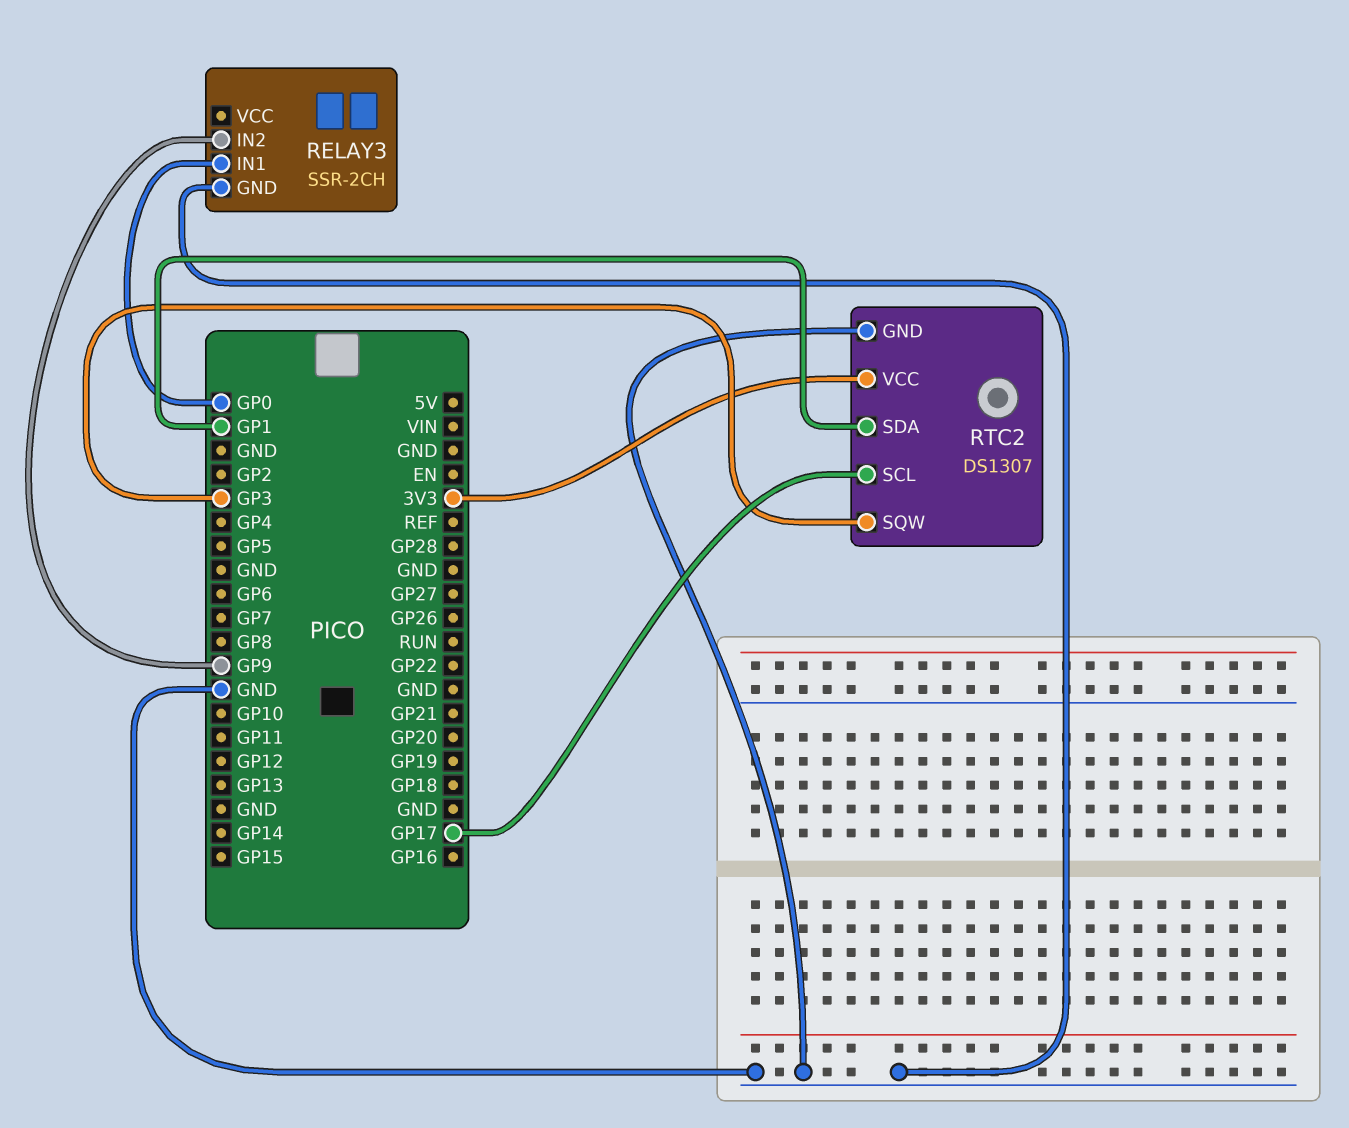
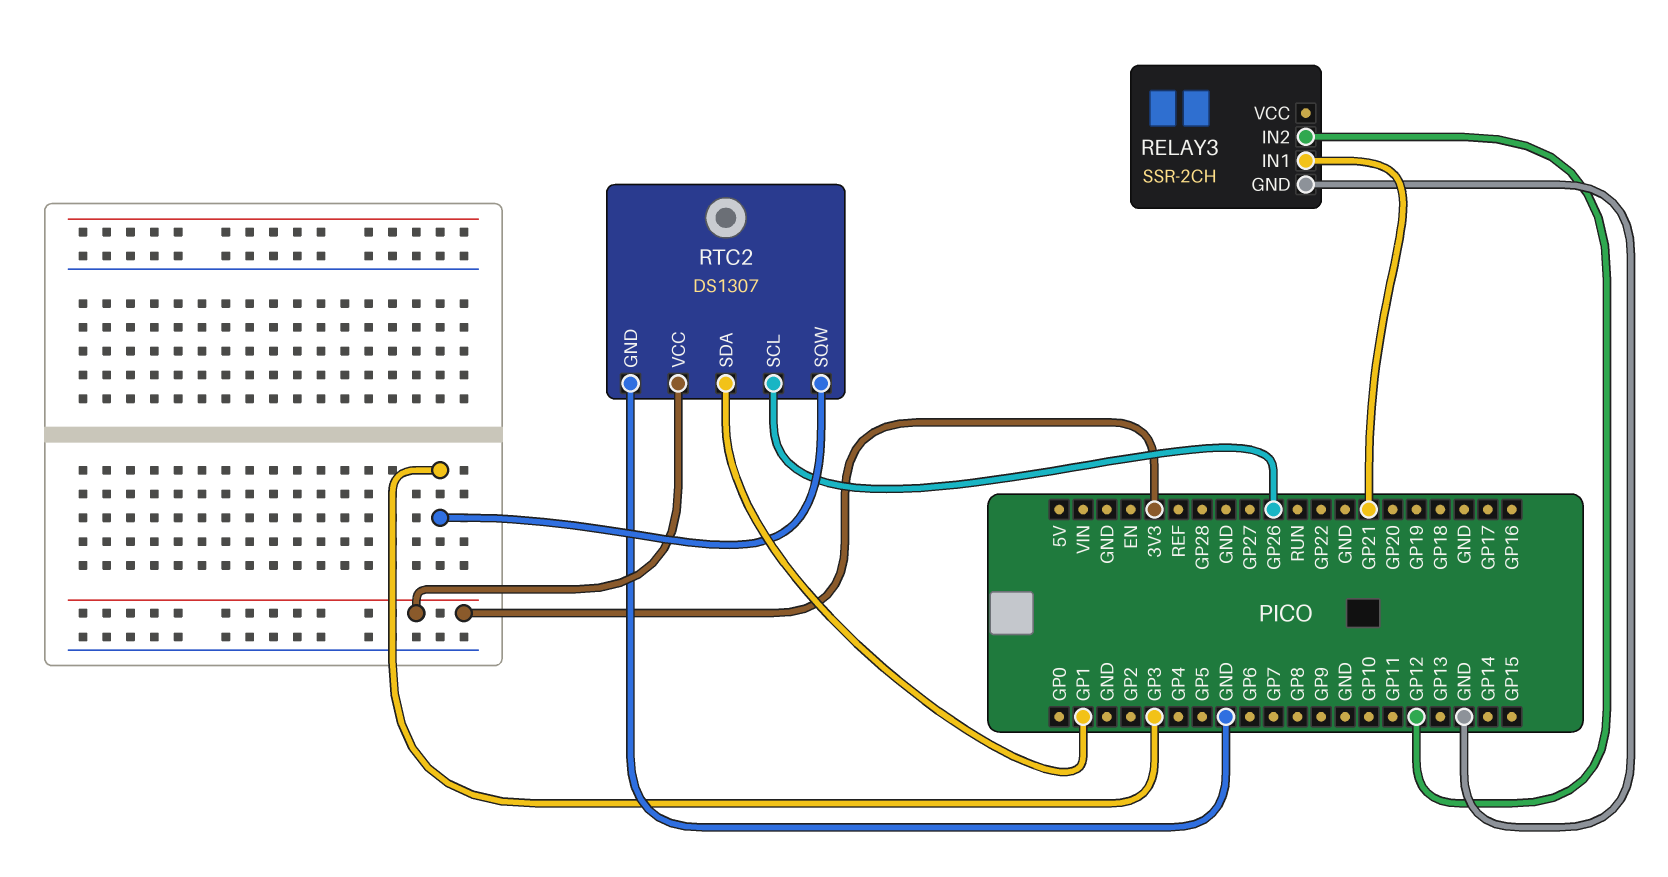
RELAY3 pin IN1: GP0 -> GP21
RELAY3 pin IN2: GP9 -> GP12
RTC2 pin SCL: GP17 -> GP26

